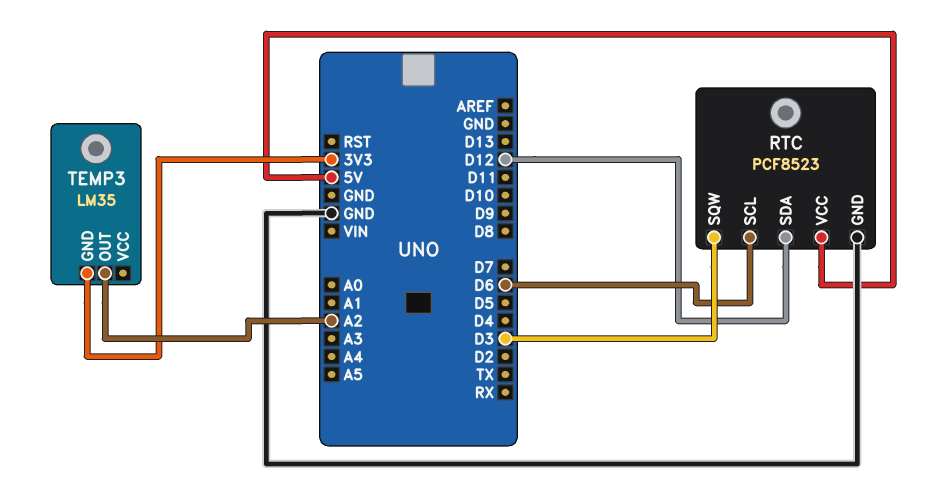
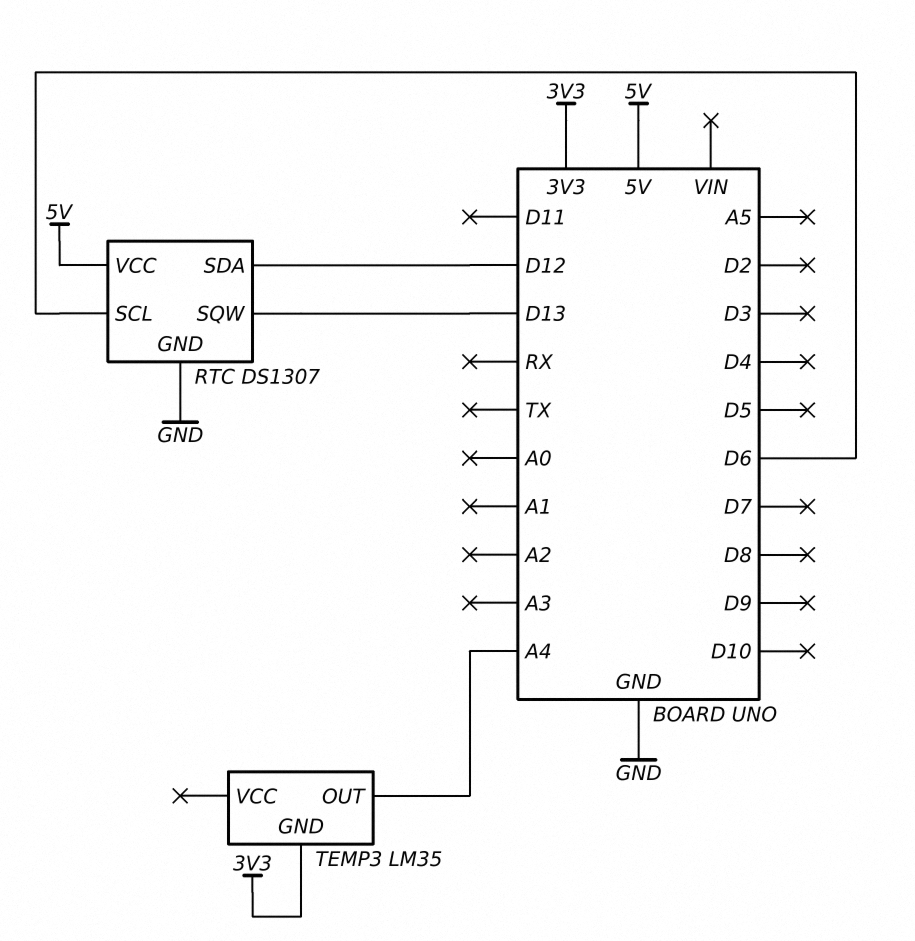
RTC: PCF8523 -> DS1307
RTC pin SQW: D3 -> D13
TEMP3 pin OUT: A2 -> A4

